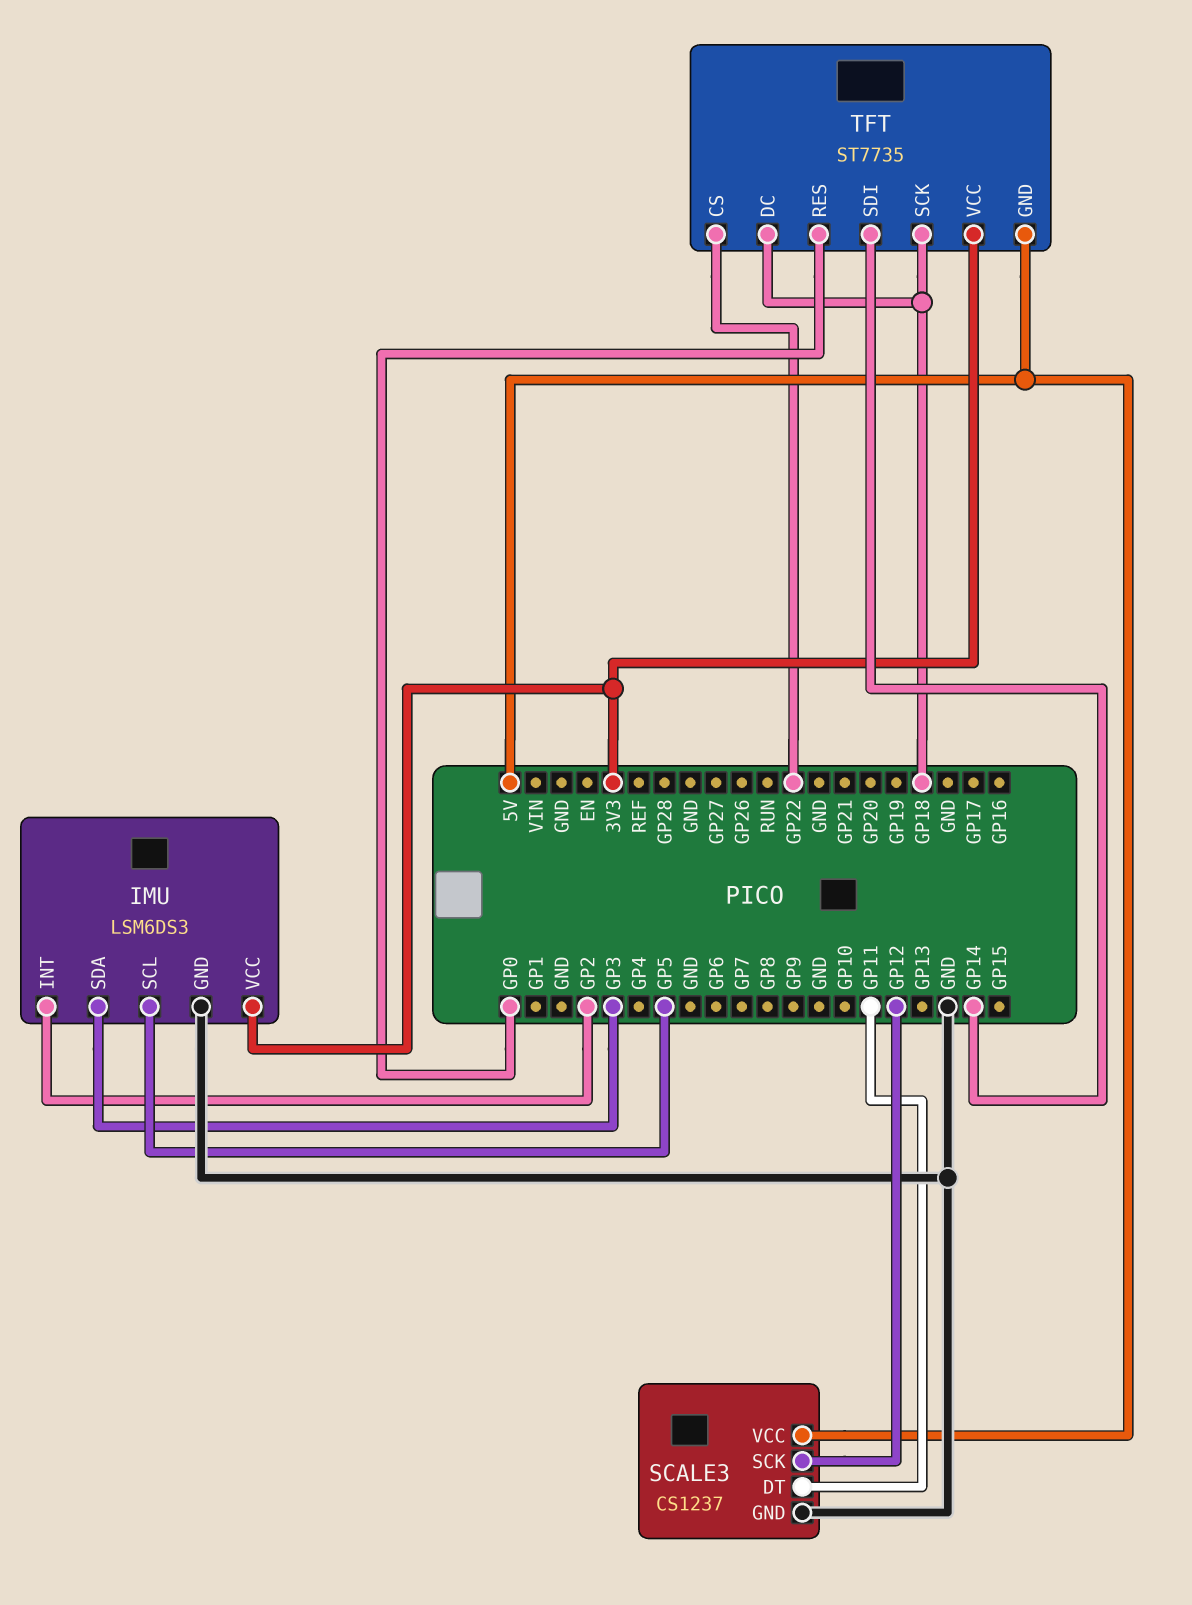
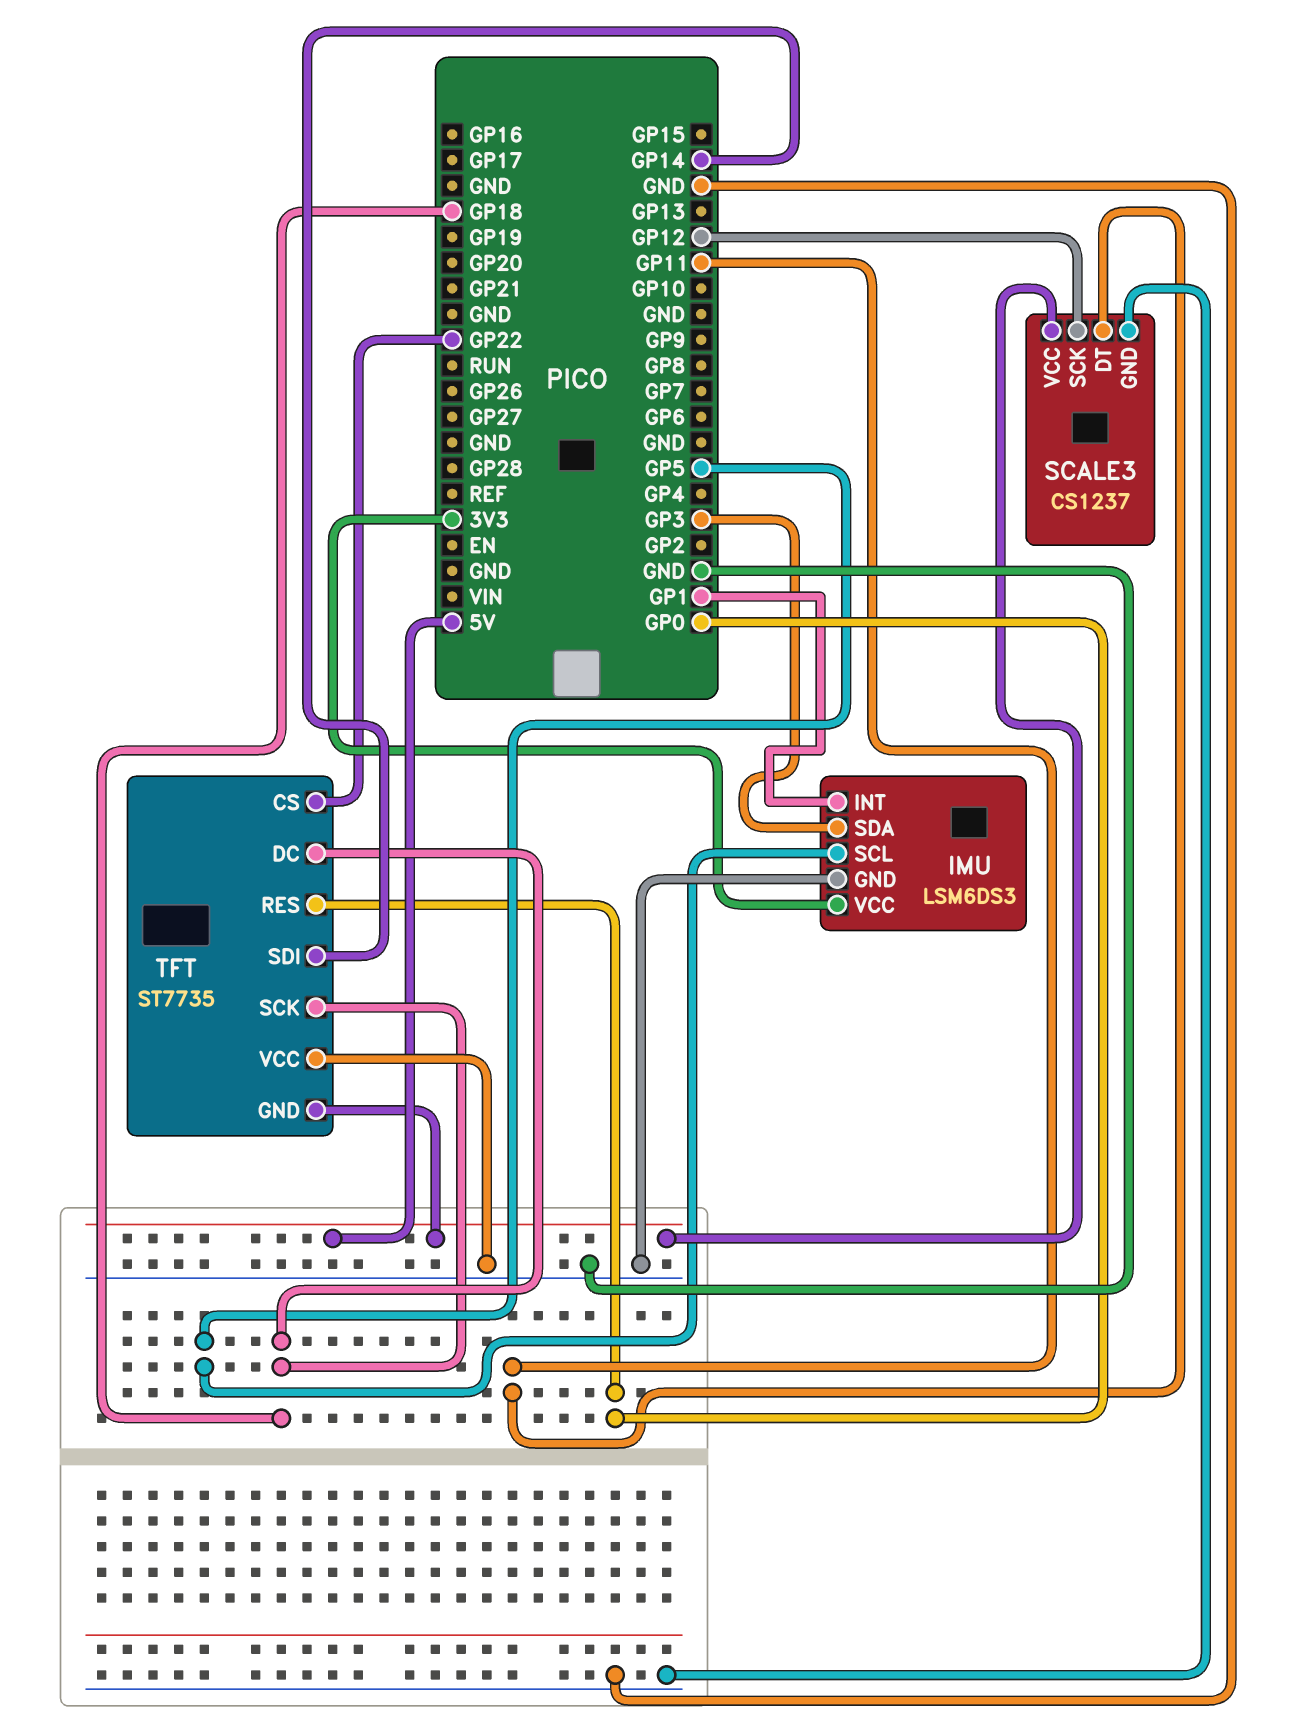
IMU pin INT: GP2 -> GP1
TFT pin VCC: 3V3 -> GND

